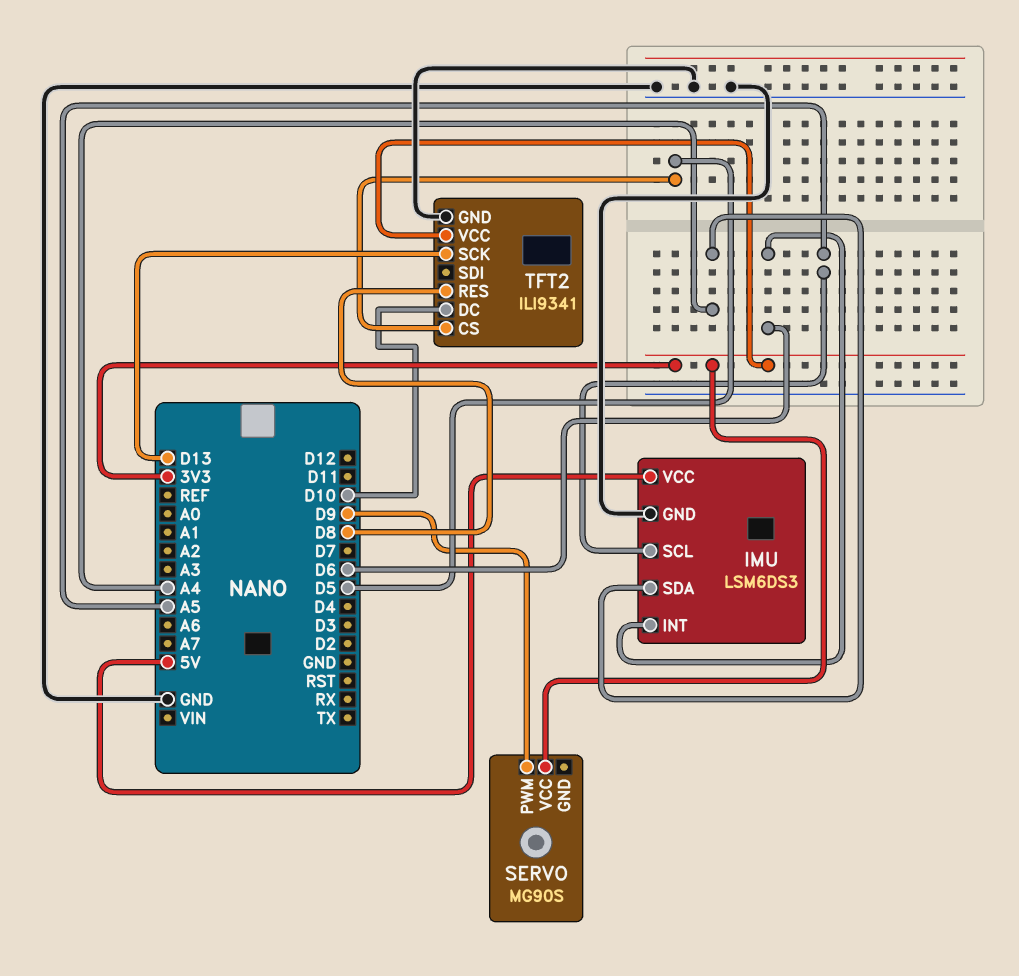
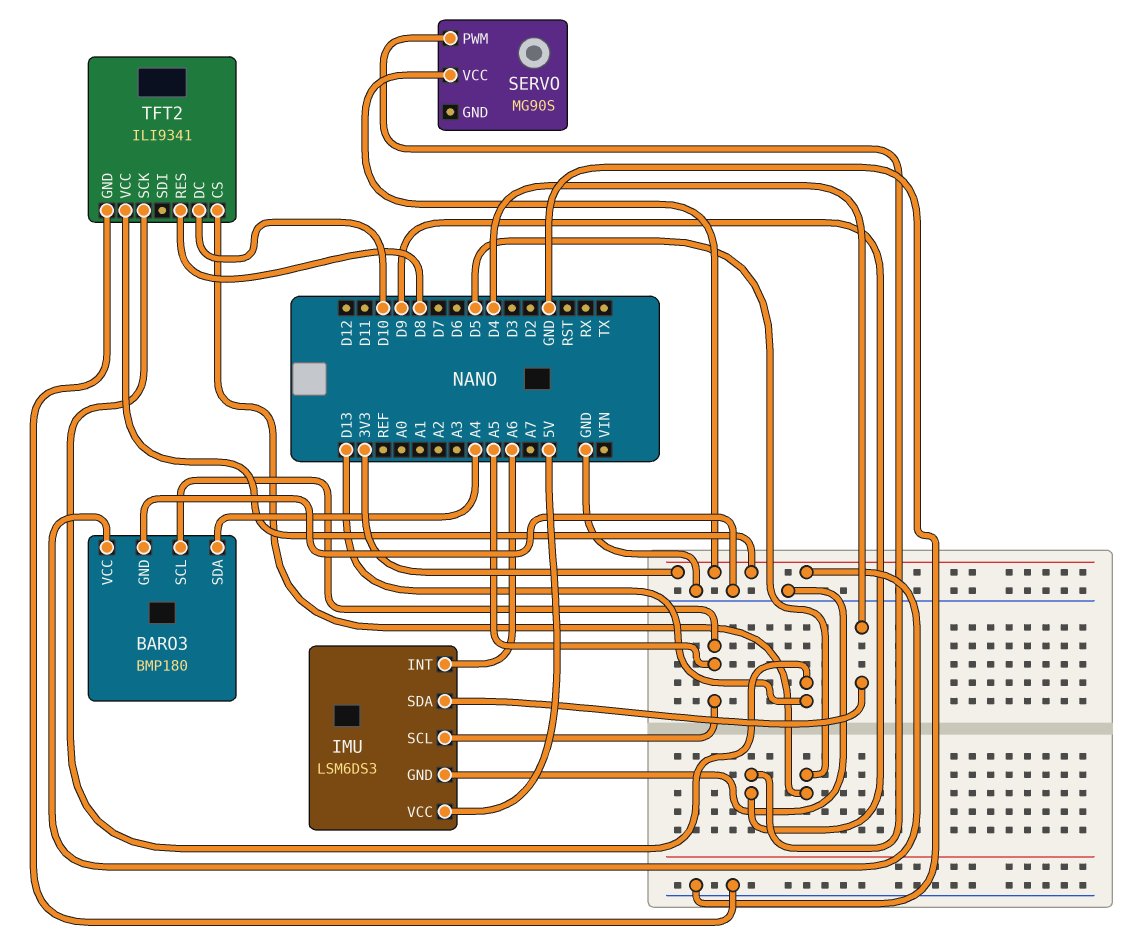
BARO3: none -> BMP180
BARO3 pin GND: none -> GND
BARO3 pin SCL: none -> A5
BARO3 pin SDA: none -> A4
BARO3 pin VCC: none -> 3V3
IMU pin INT: D6 -> A6
IMU pin SDA: A4 -> D4

